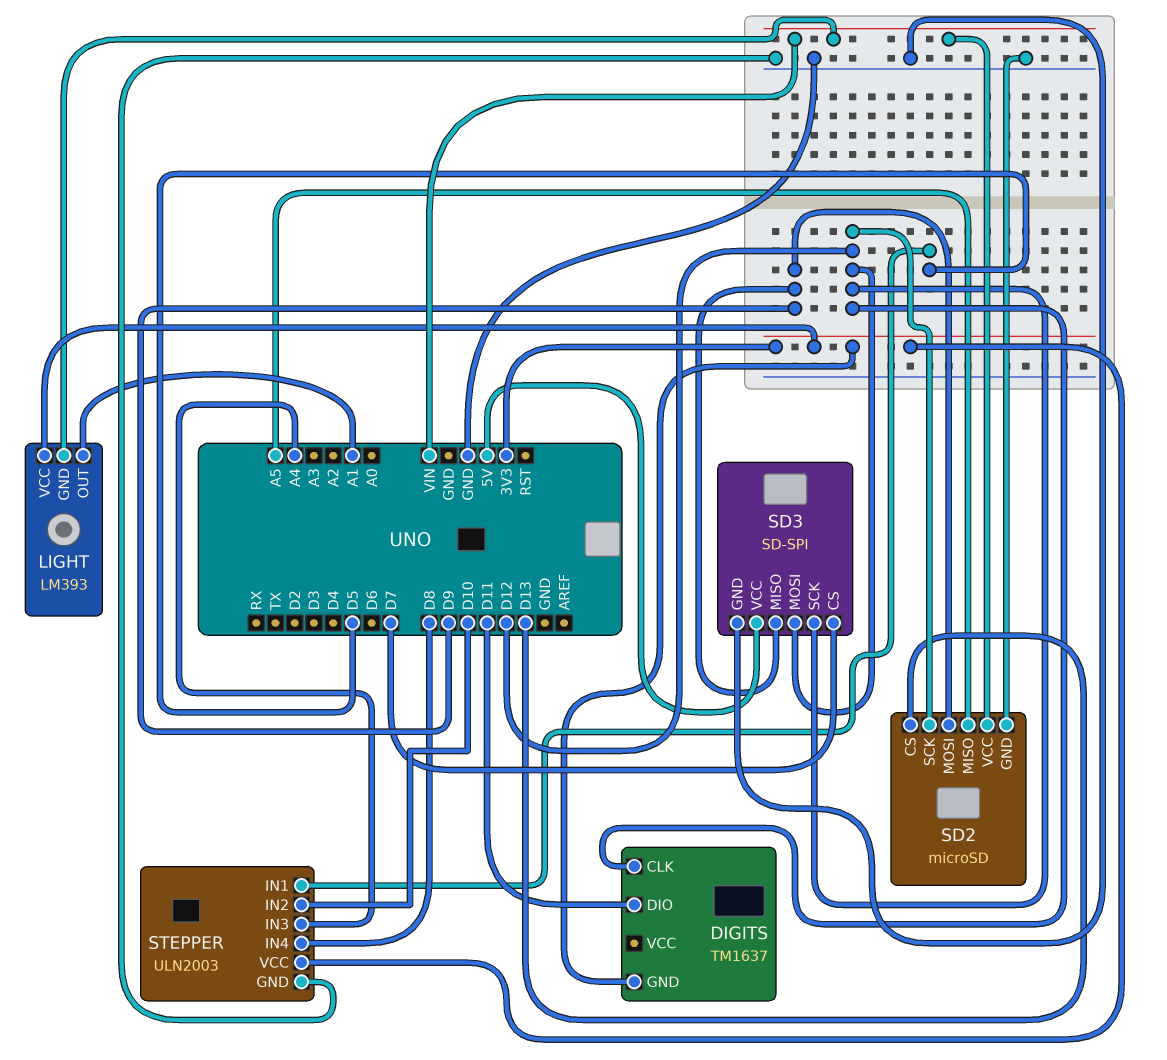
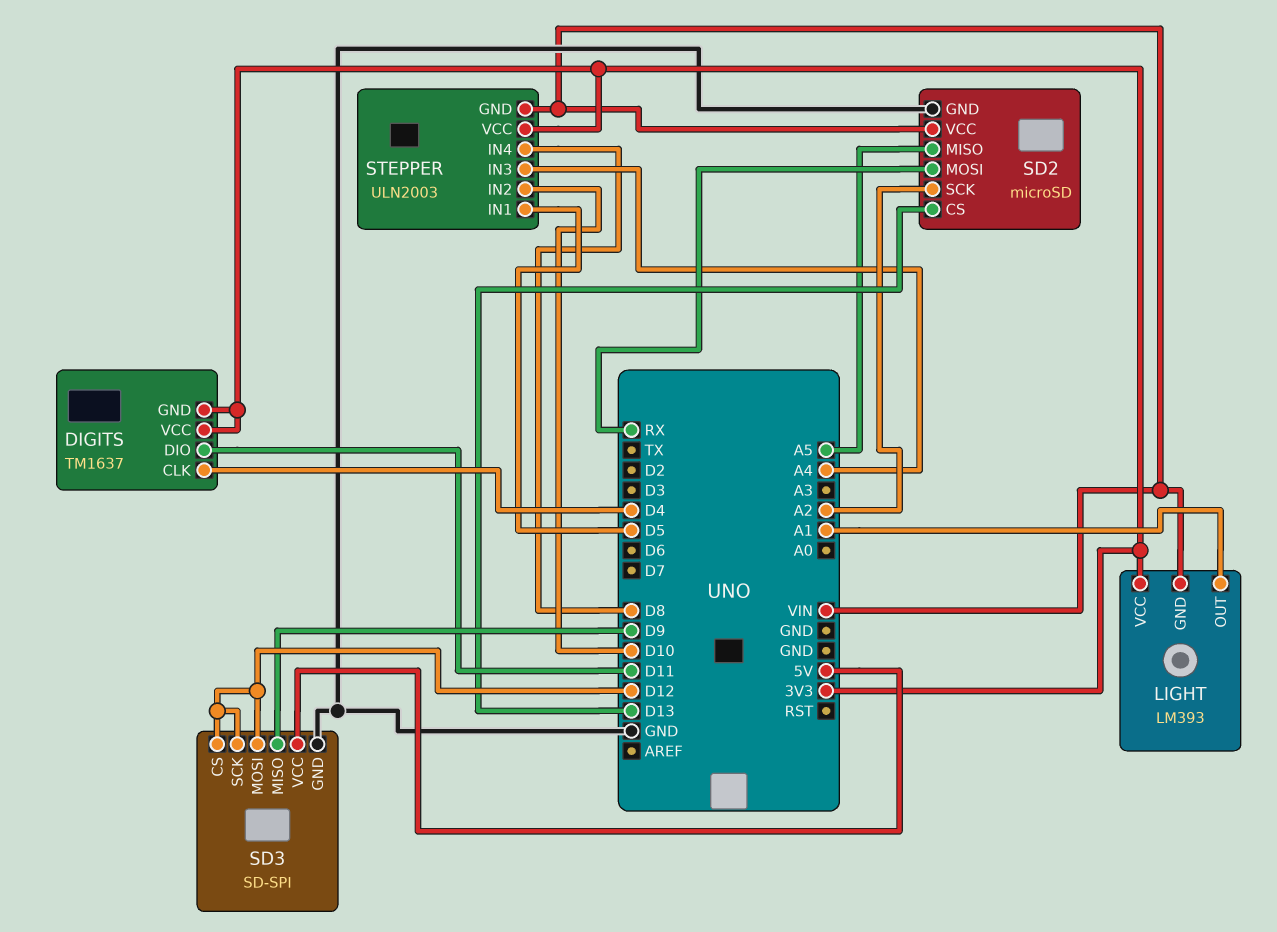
DIGITS pin CLK: D12 -> D4
DIGITS pin VCC: none -> 3V3
SD2 pin MOSI: D9 -> RX
SD2 pin SCK: D12 -> A2
SD3 pin CS: D7 -> D12
STEPPER pin GND: GND -> VIN

